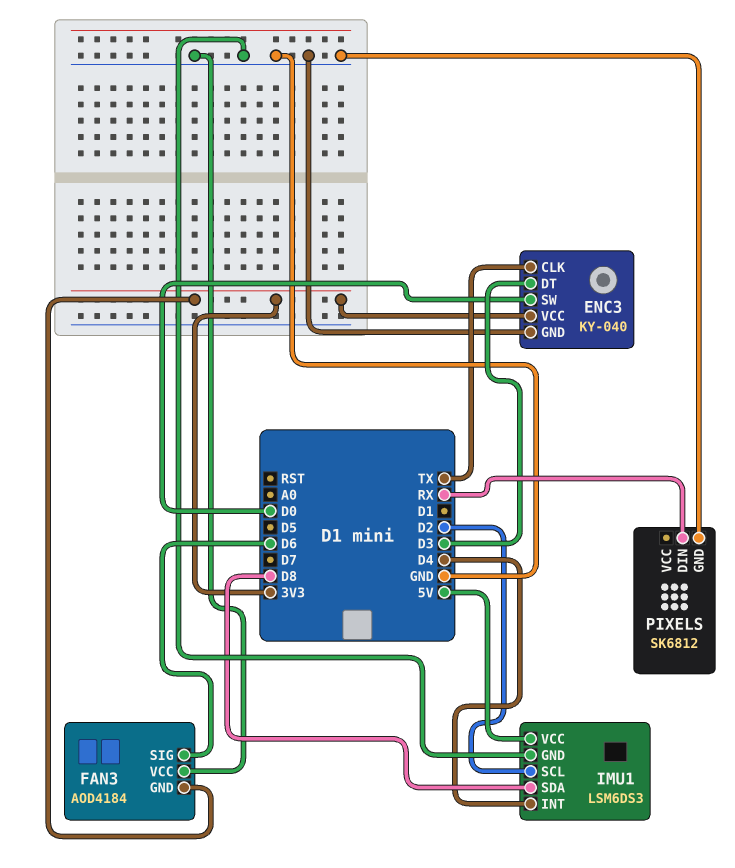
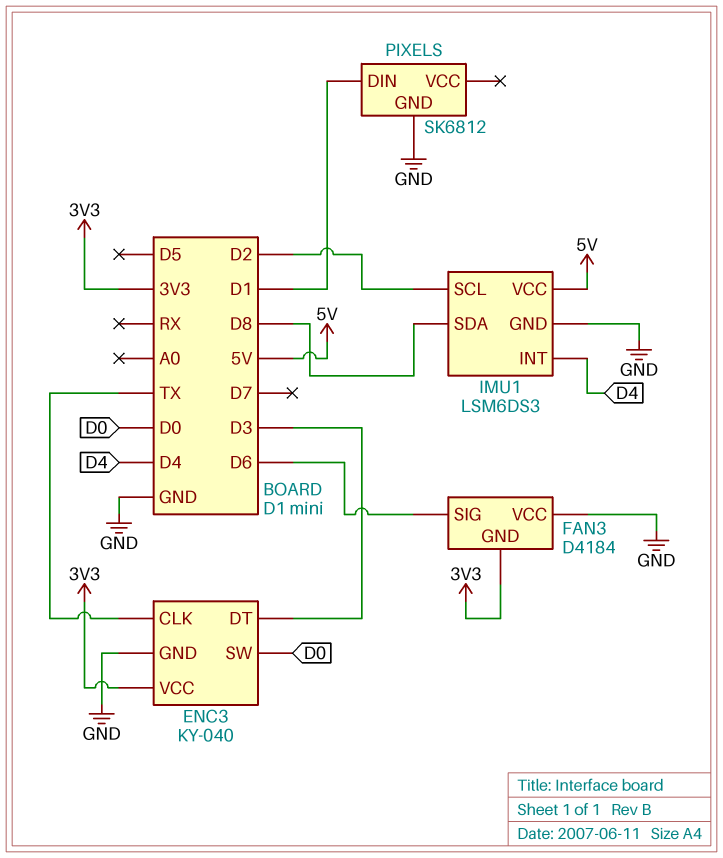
FAN3: AOD4184 -> D4184
PIXELS pin DIN: RX -> D1

